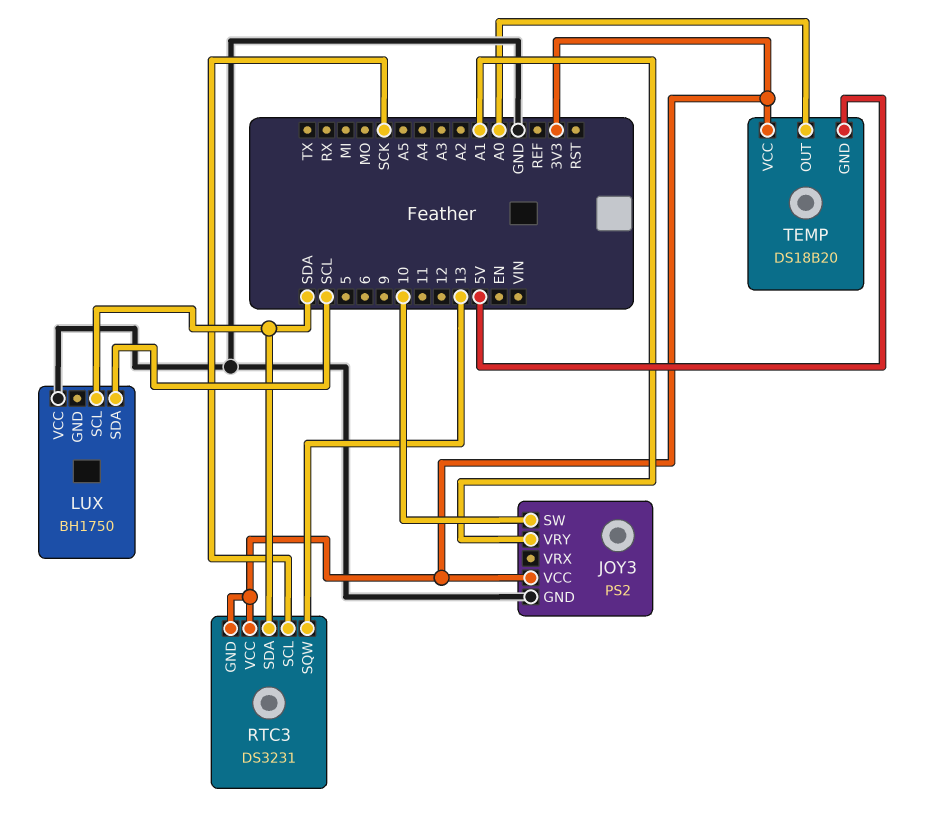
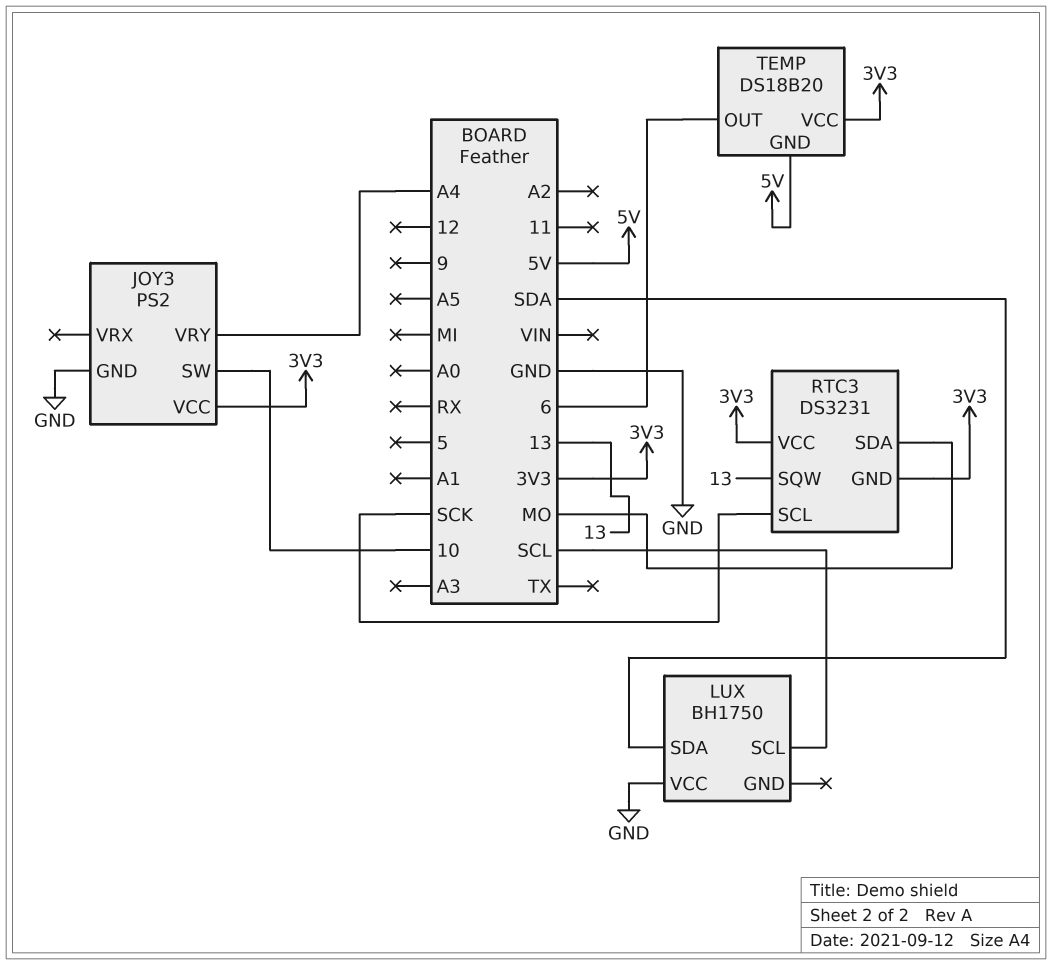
JOY3 pin VRY: A1 -> A4
LUX pin SCL: SDA -> SCL
LUX pin SDA: SCL -> SDA
RTC3 pin SDA: SDA -> MO
TEMP pin OUT: A0 -> 6

